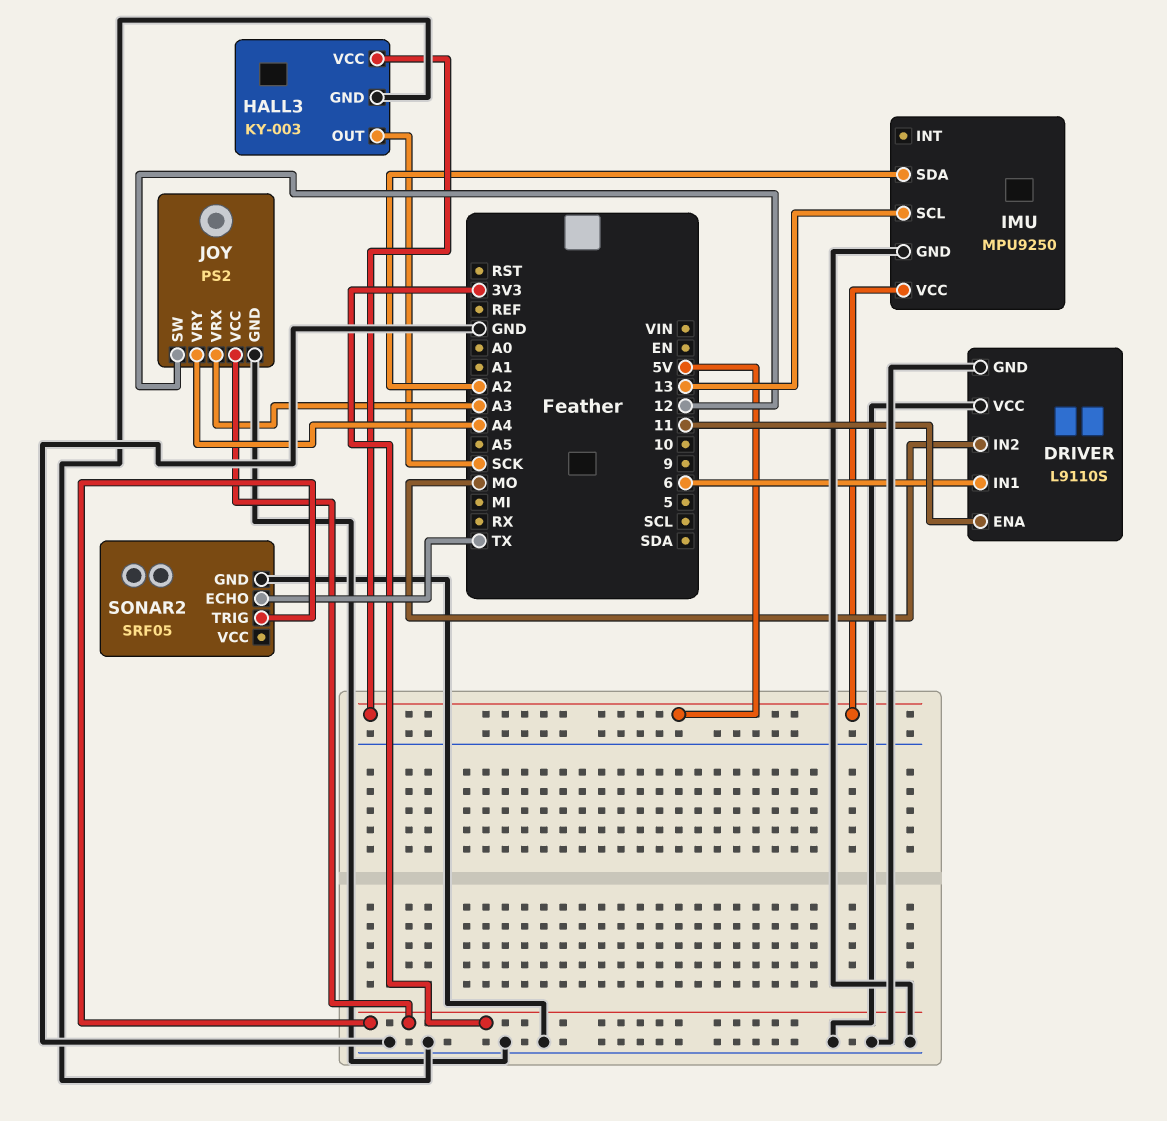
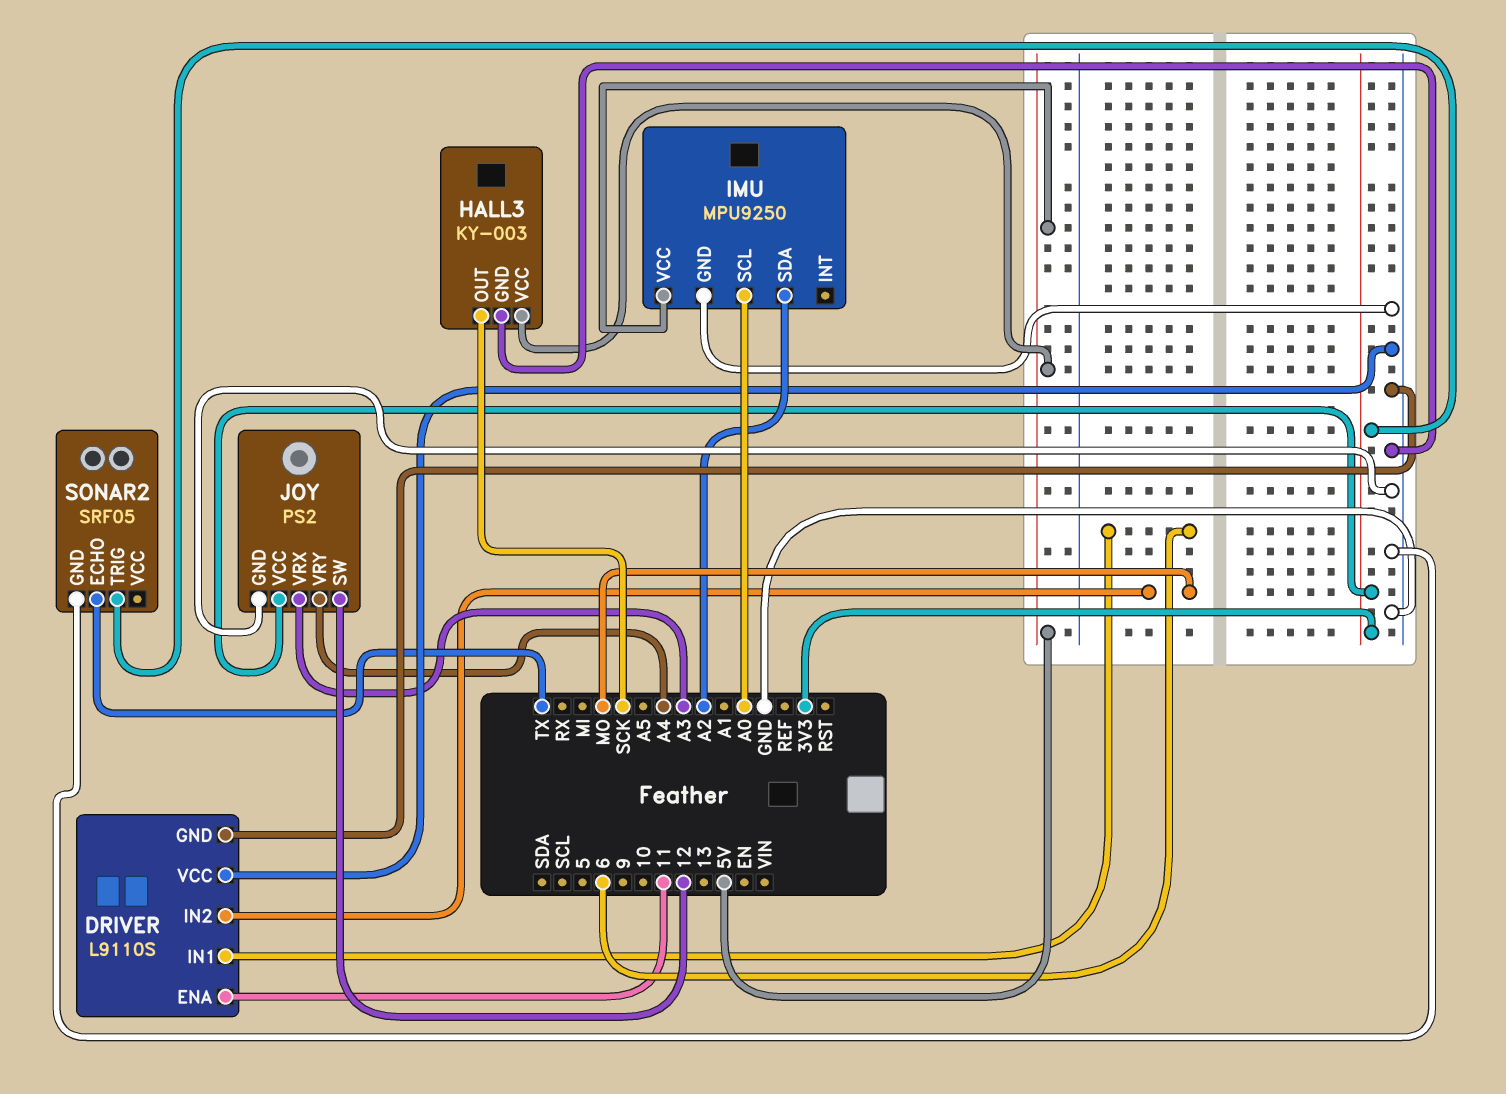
IMU pin SCL: 13 -> A0

